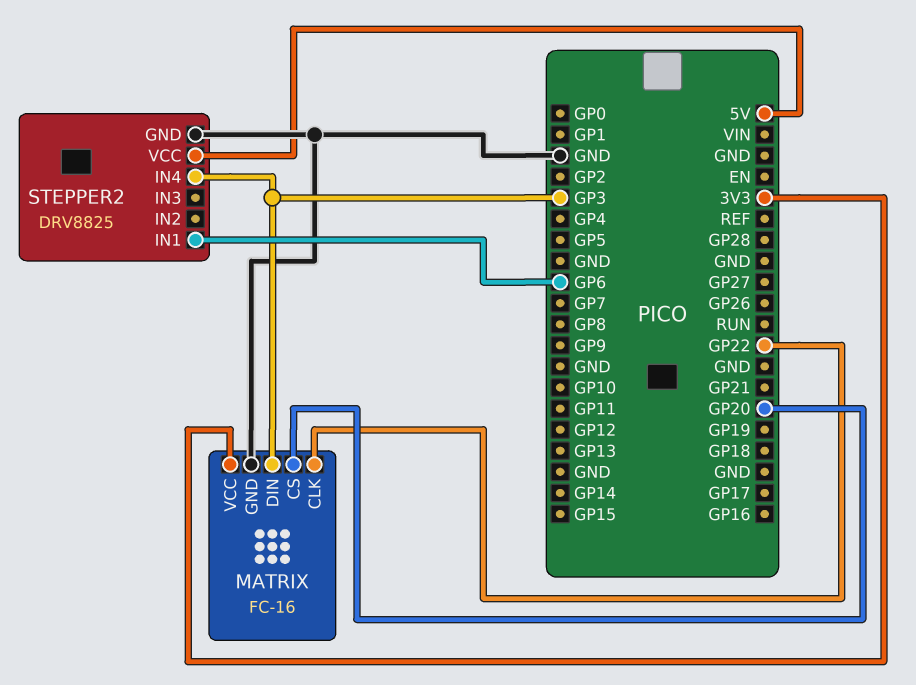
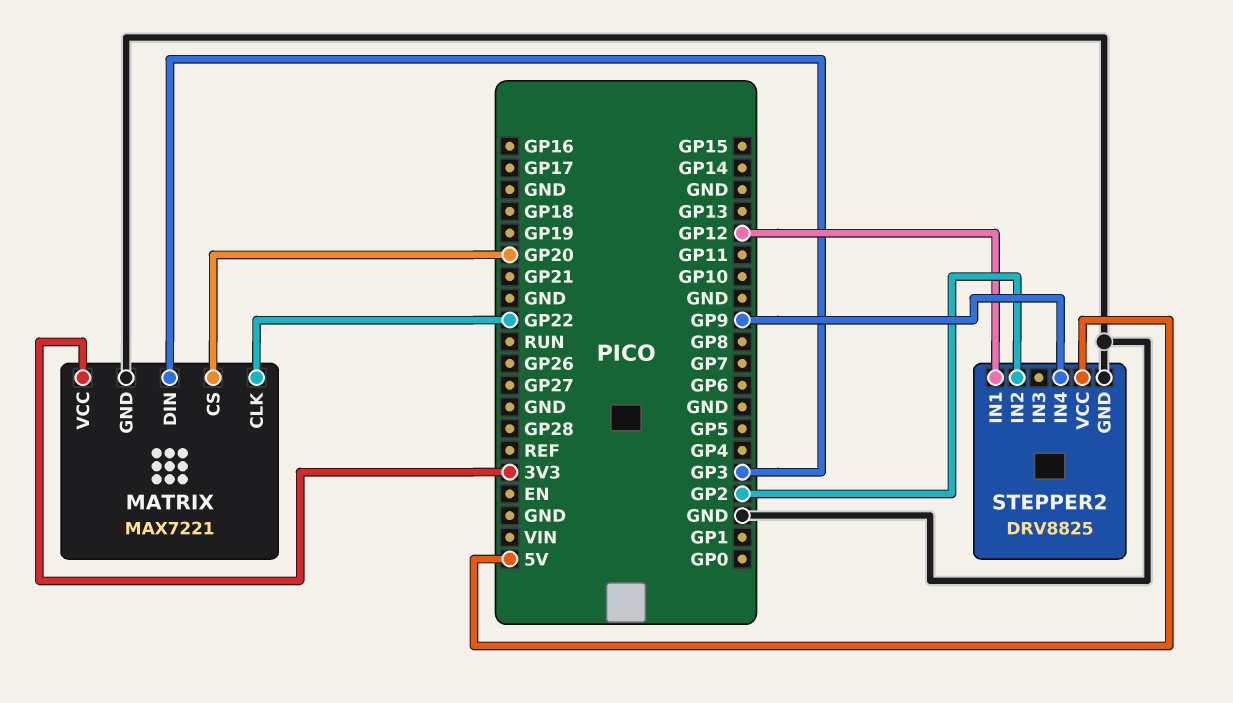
MATRIX: FC-16 -> MAX7221
STEPPER2 pin IN1: GP6 -> GP12
STEPPER2 pin IN2: none -> GP2
STEPPER2 pin IN4: GP3 -> GP9

